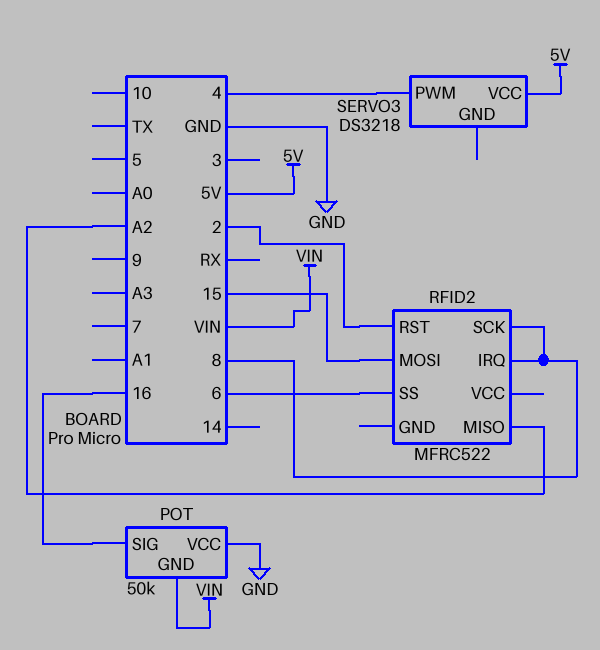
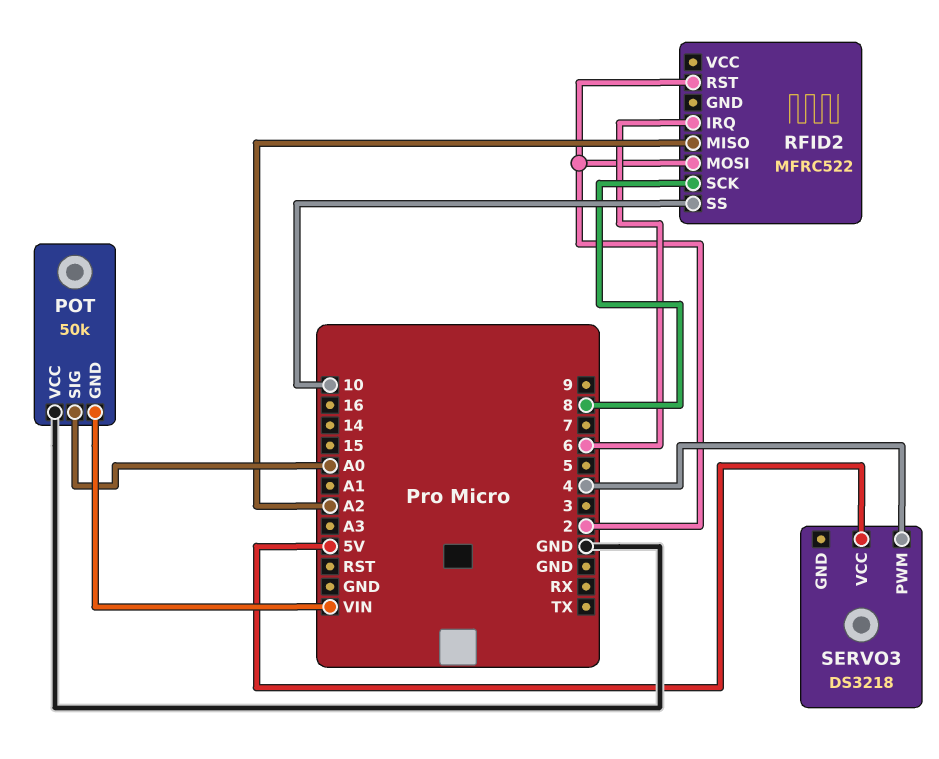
POT pin SIG: 16 -> A0
RFID2 pin IRQ: 8 -> 6
RFID2 pin MOSI: 15 -> 2
RFID2 pin SS: 6 -> 10

